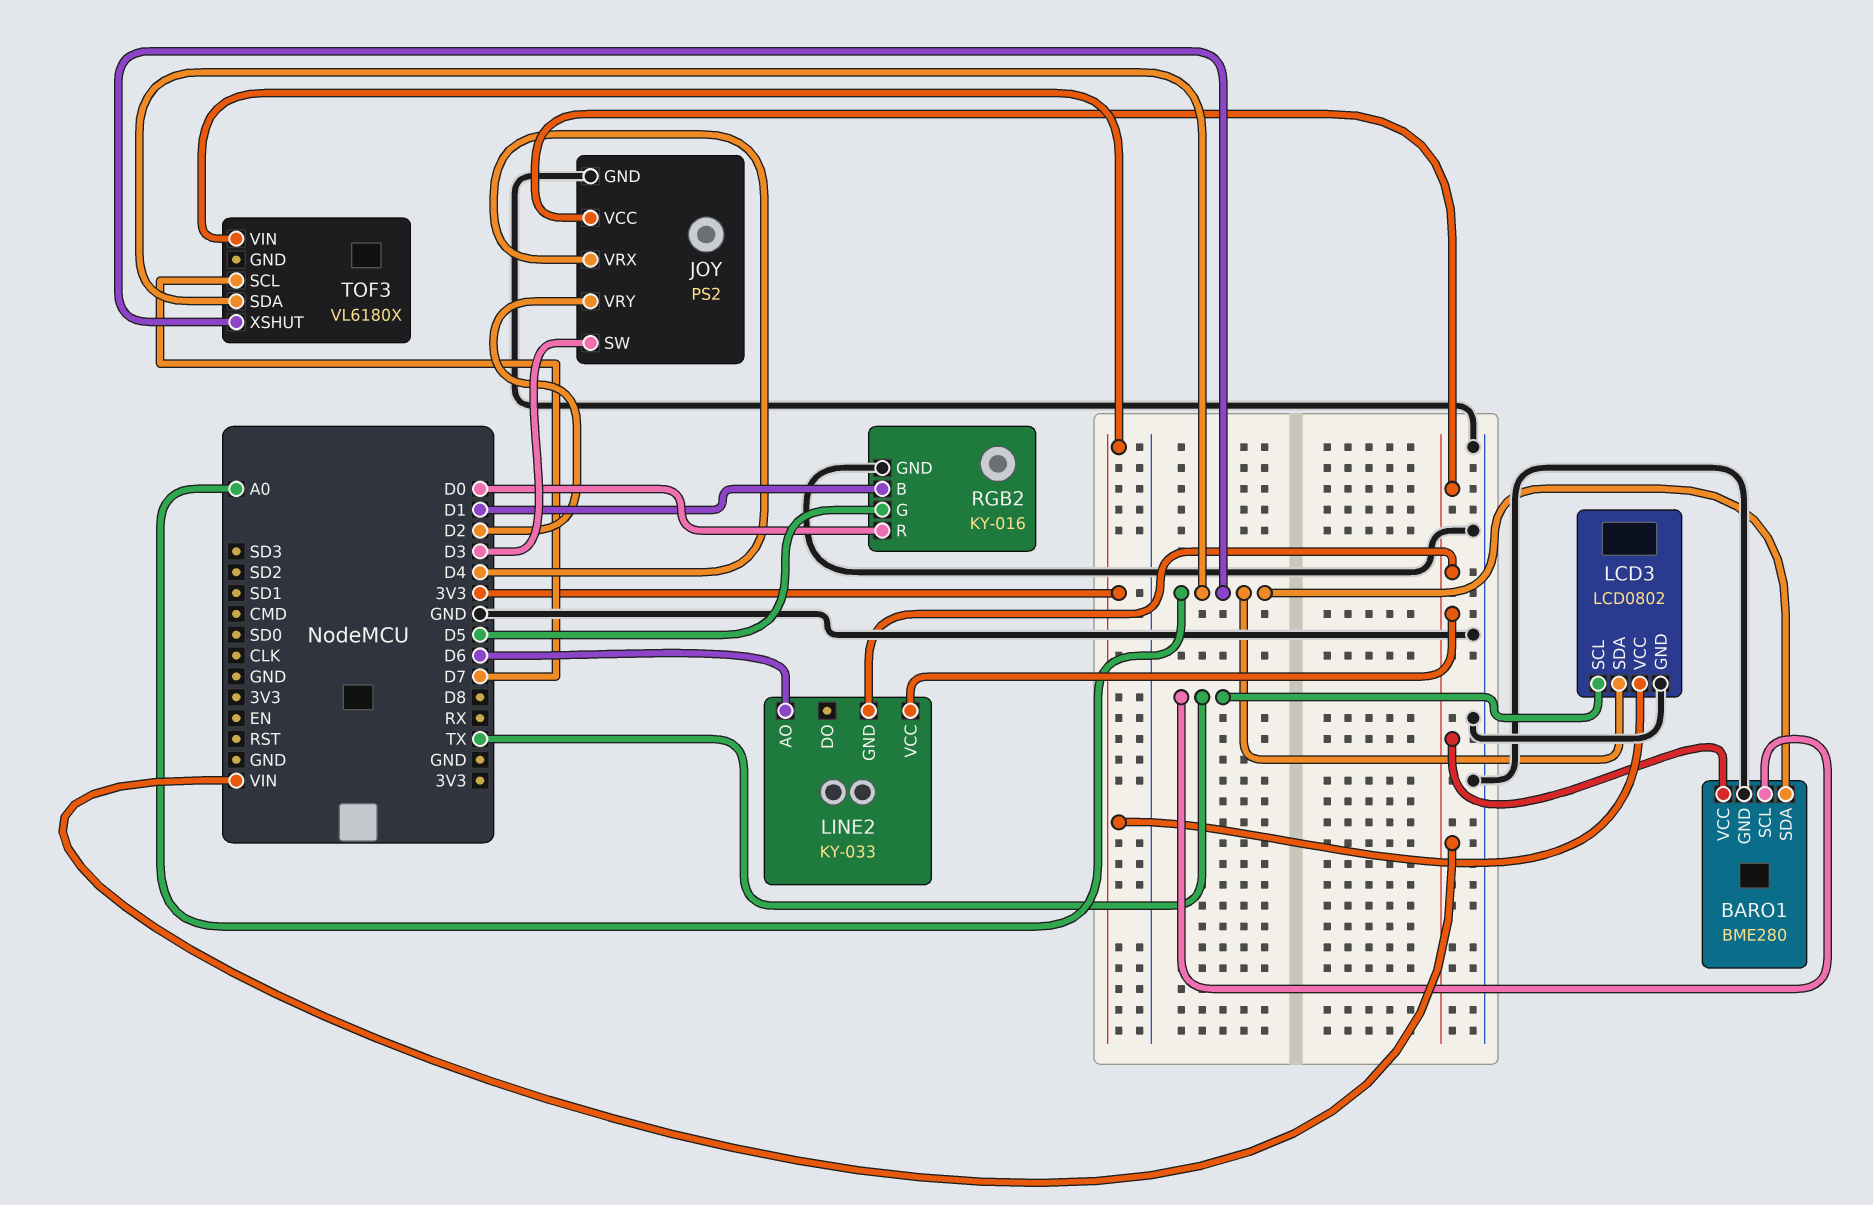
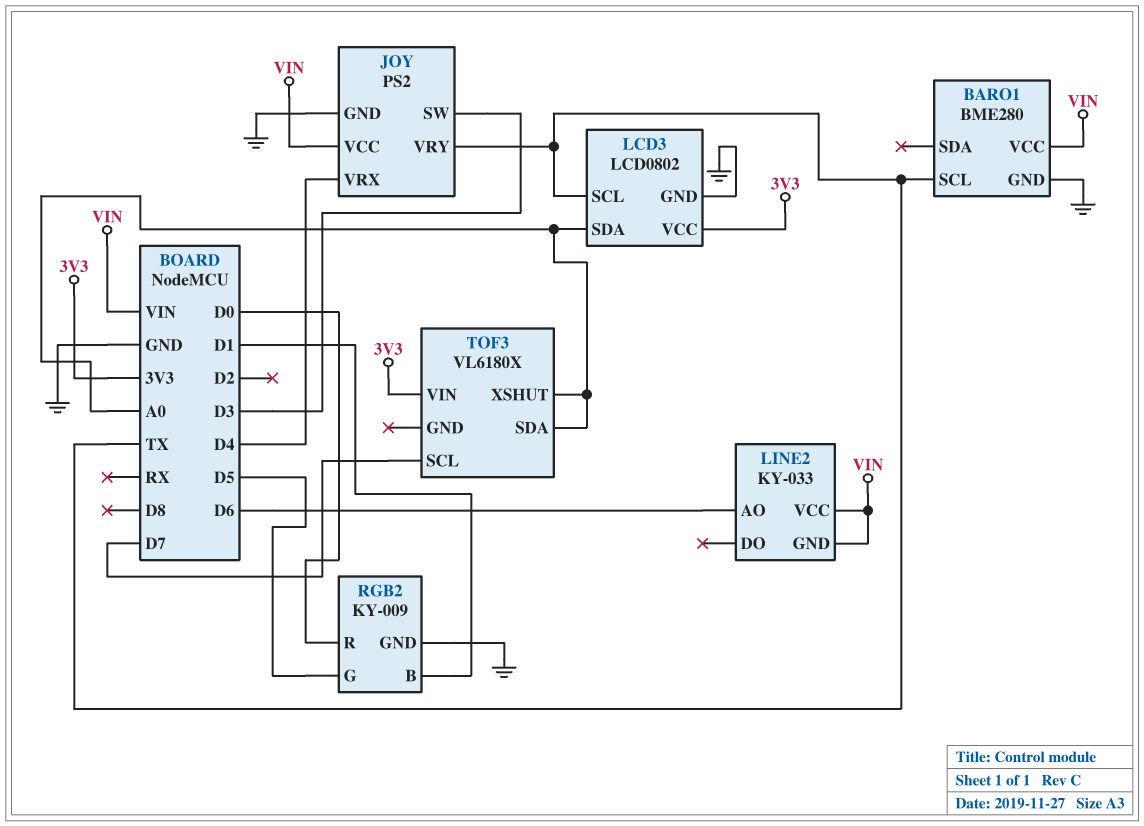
BARO1 pin SDA: A0 -> none
JOY pin VRY: D2 -> TX
RGB2: KY-016 -> KY-009

